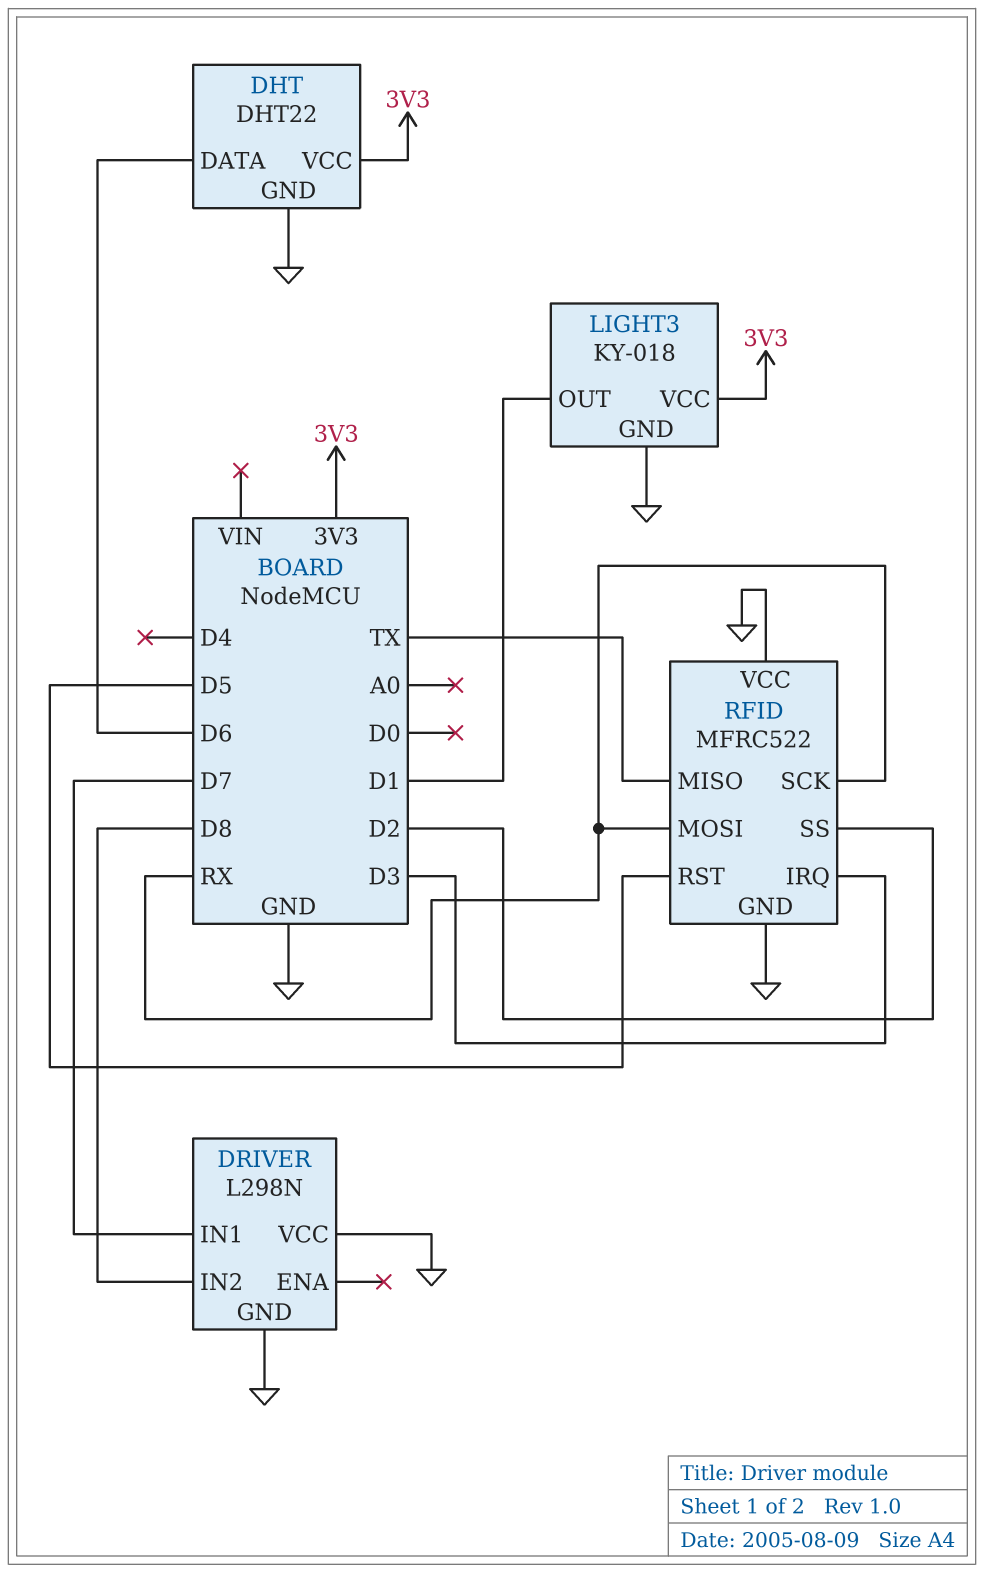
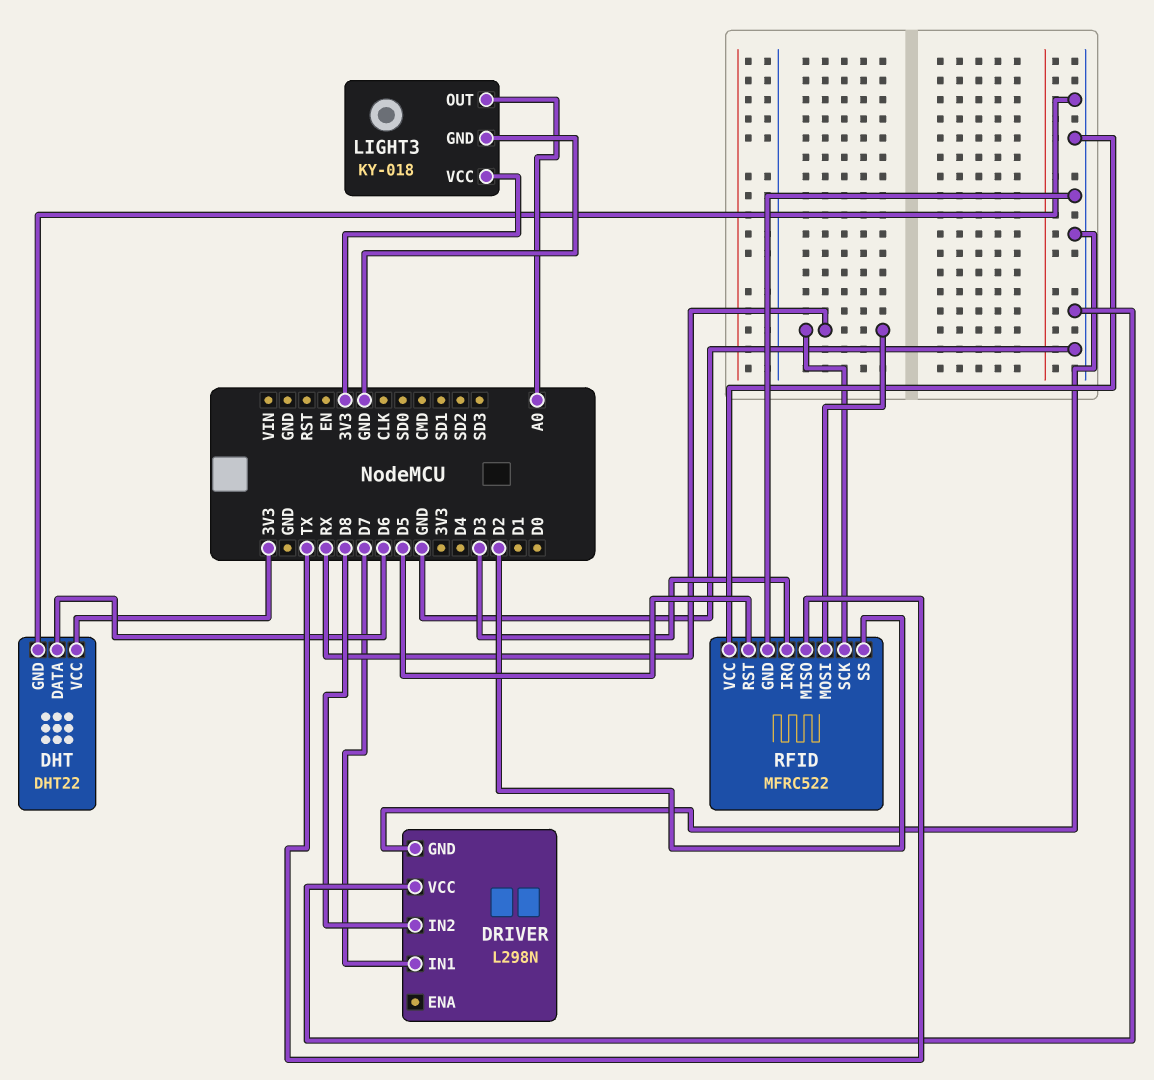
LIGHT3 pin OUT: D1 -> A0

